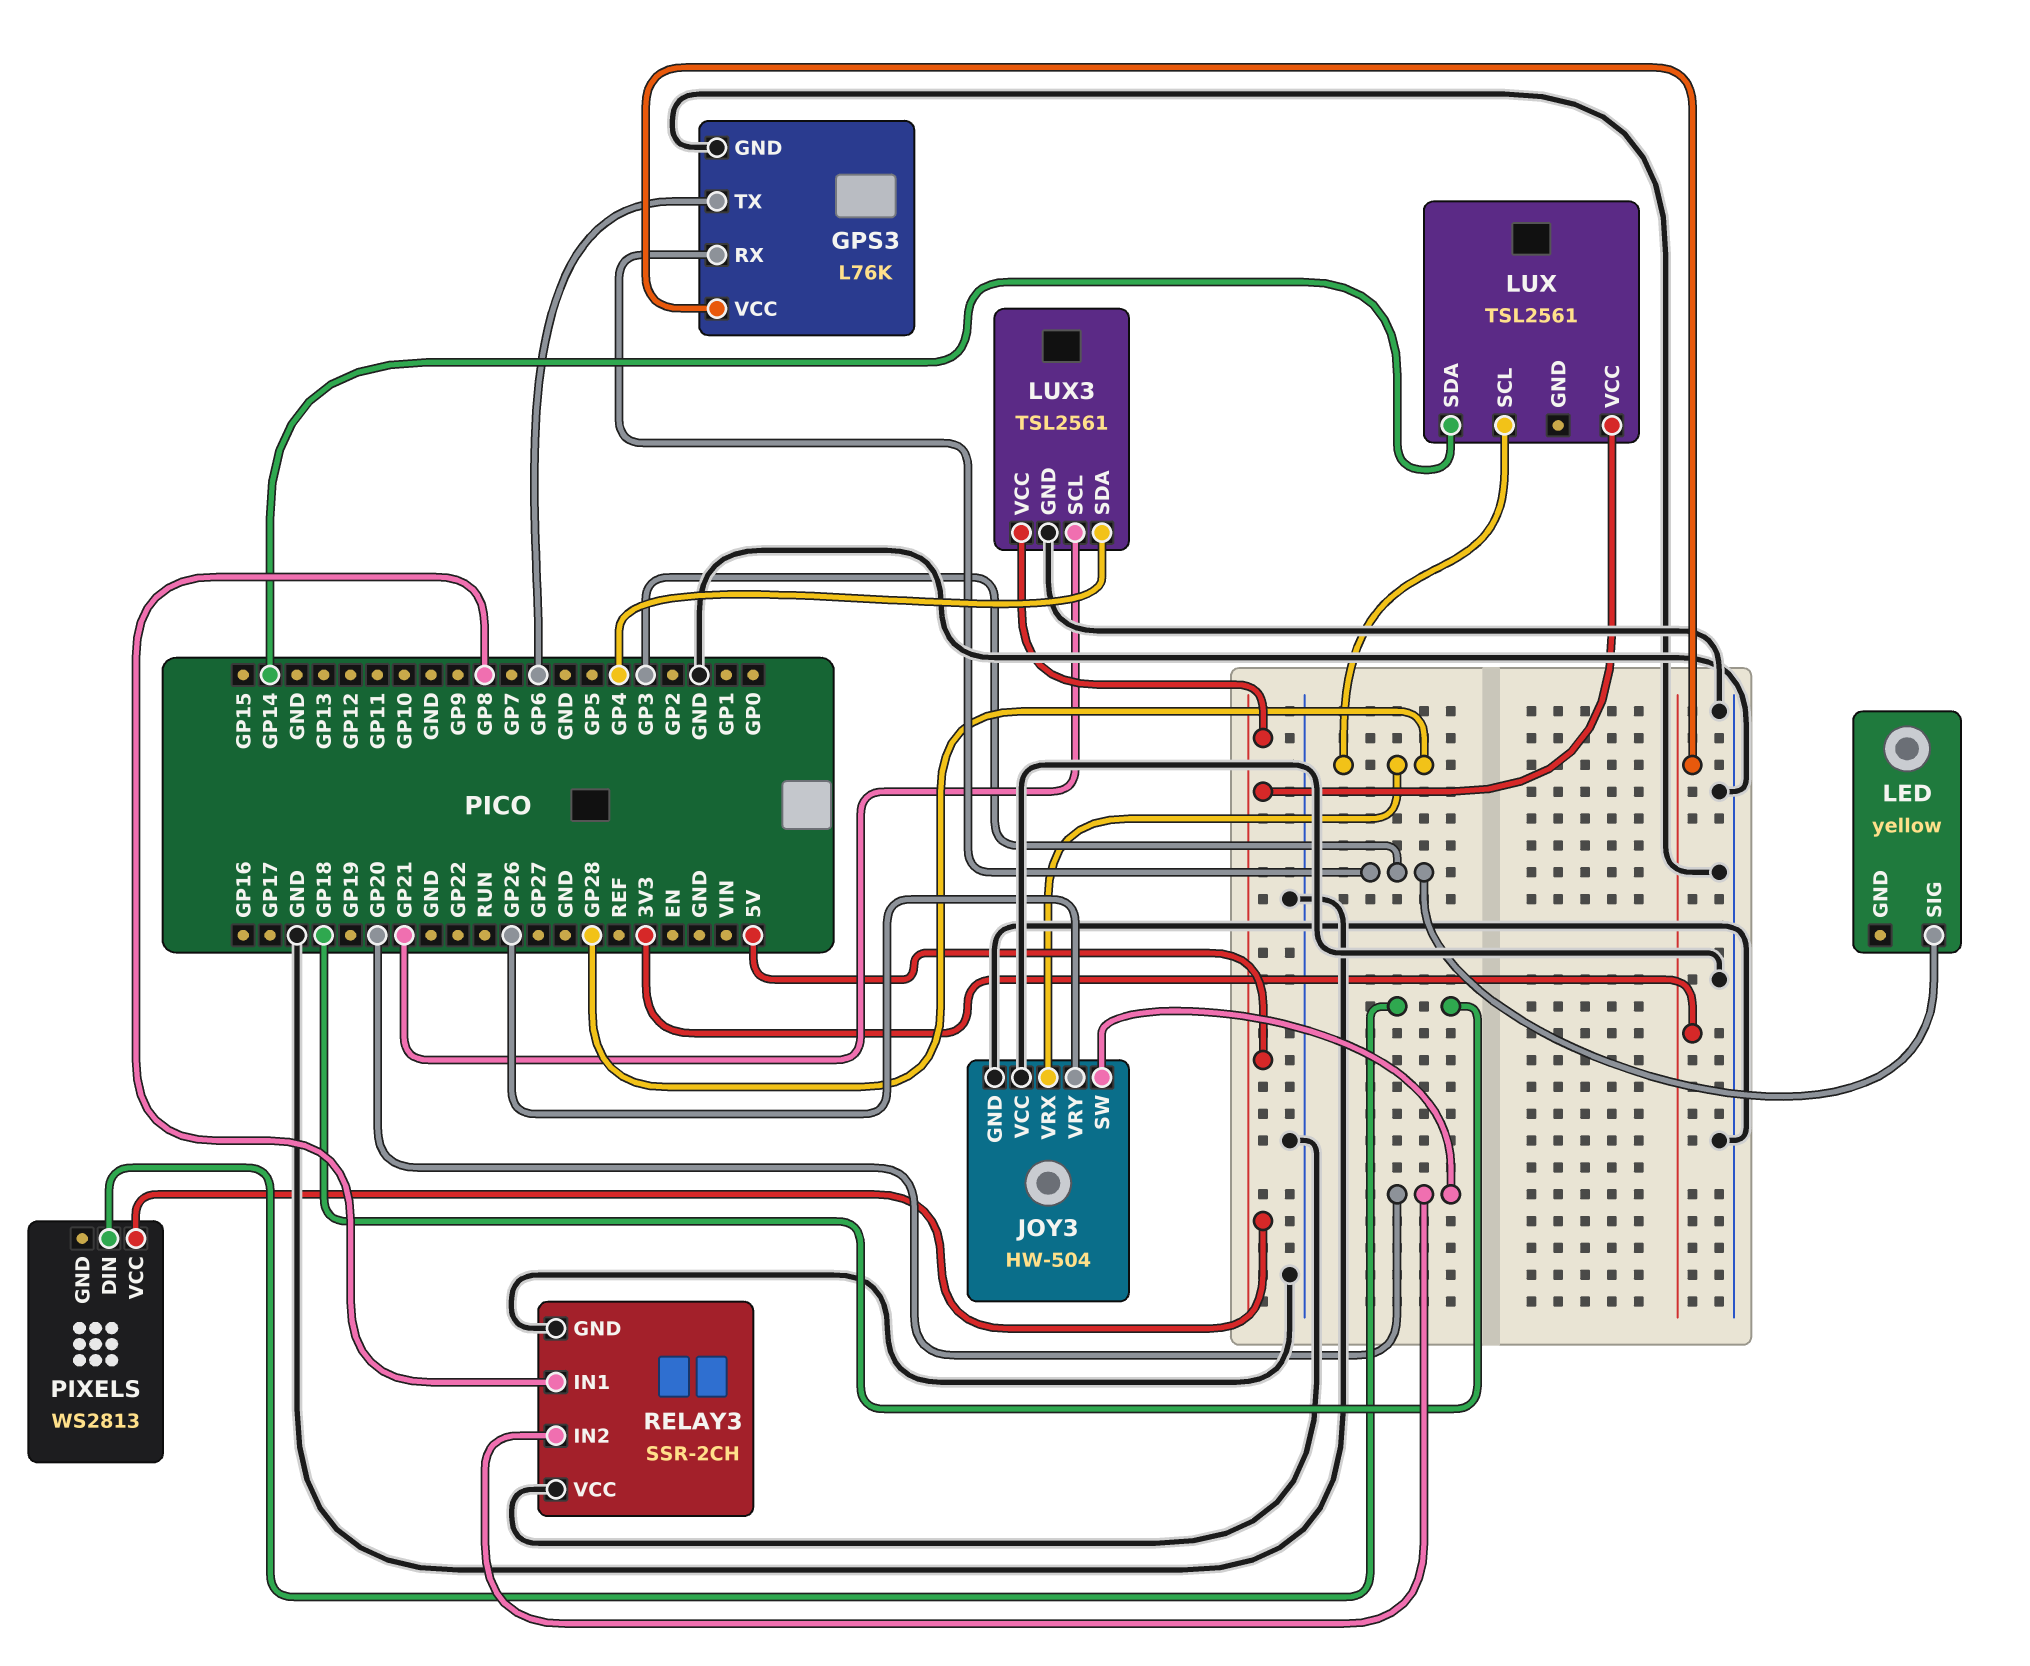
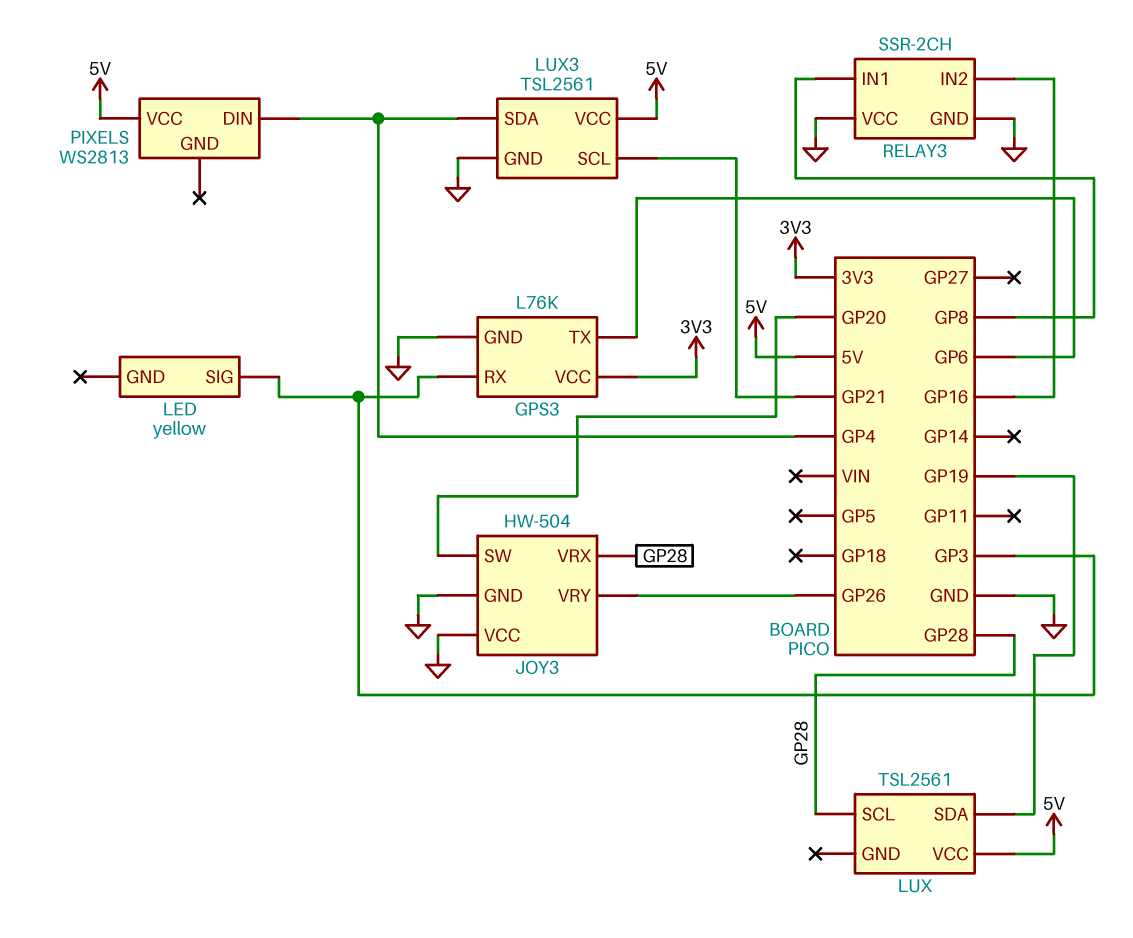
LUX pin SDA: GP14 -> GP19
PIXELS pin DIN: GP18 -> GP4
RELAY3 pin IN2: GP20 -> GP16

